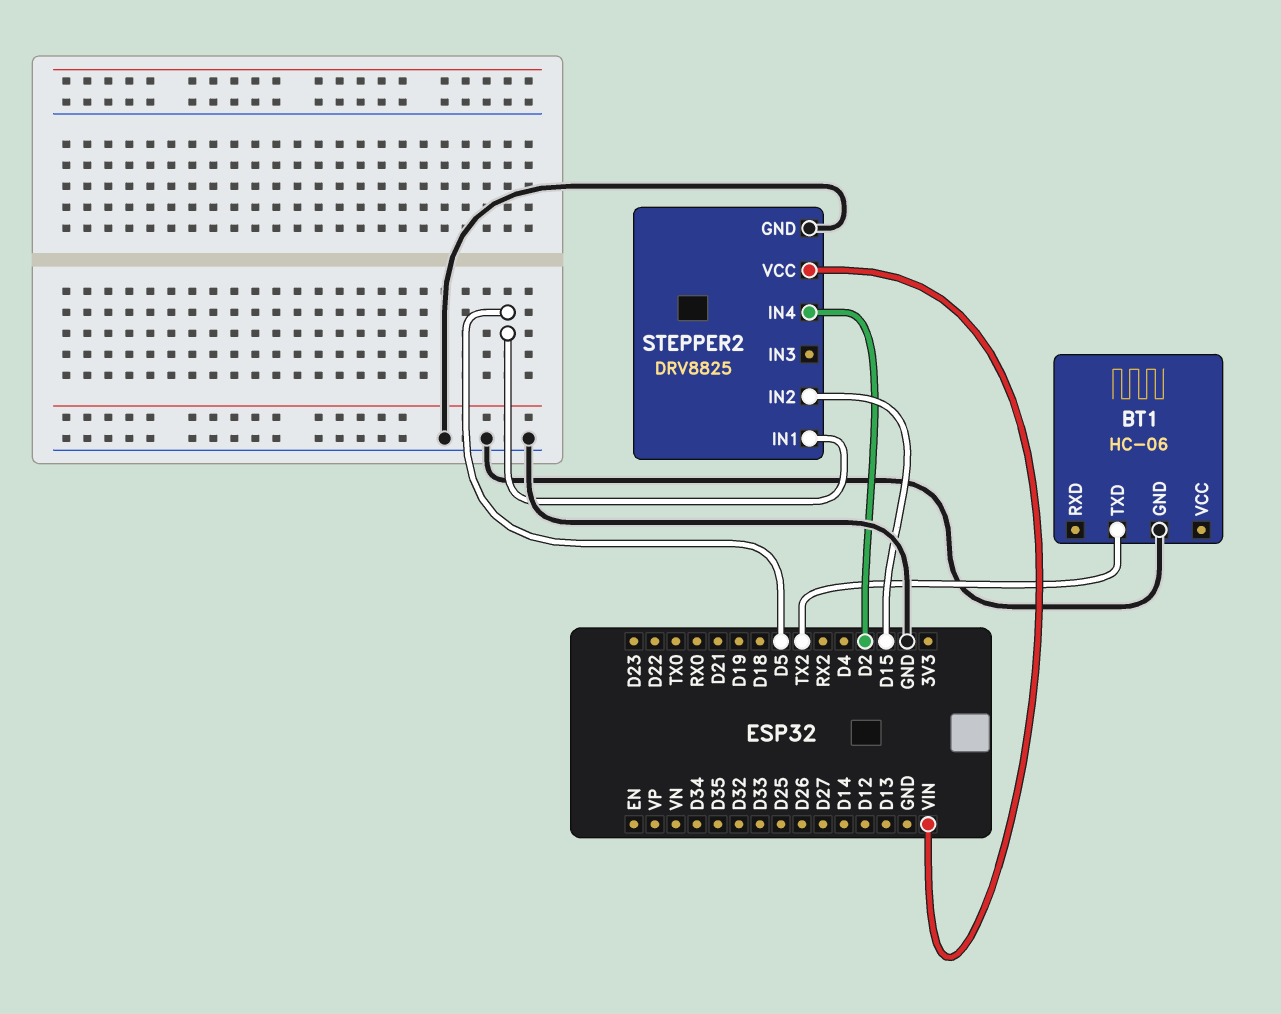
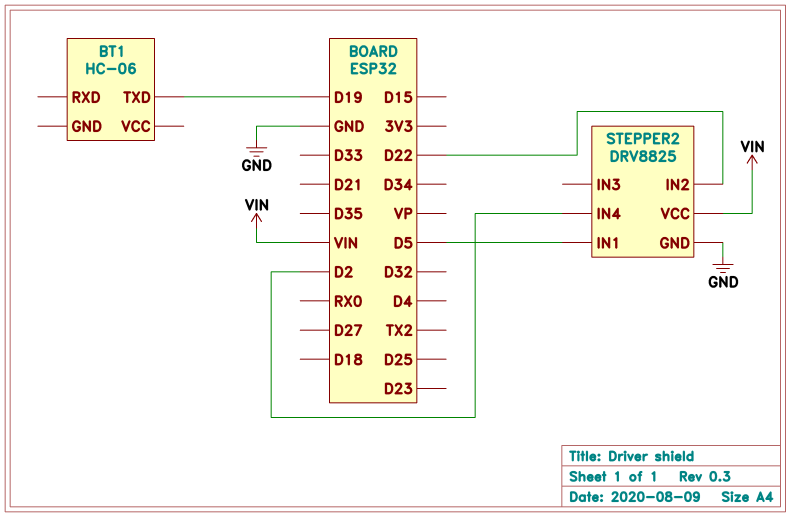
BT1 pin GND: GND -> none
BT1 pin TXD: TX2 -> D19
STEPPER2 pin IN2: D15 -> D22

